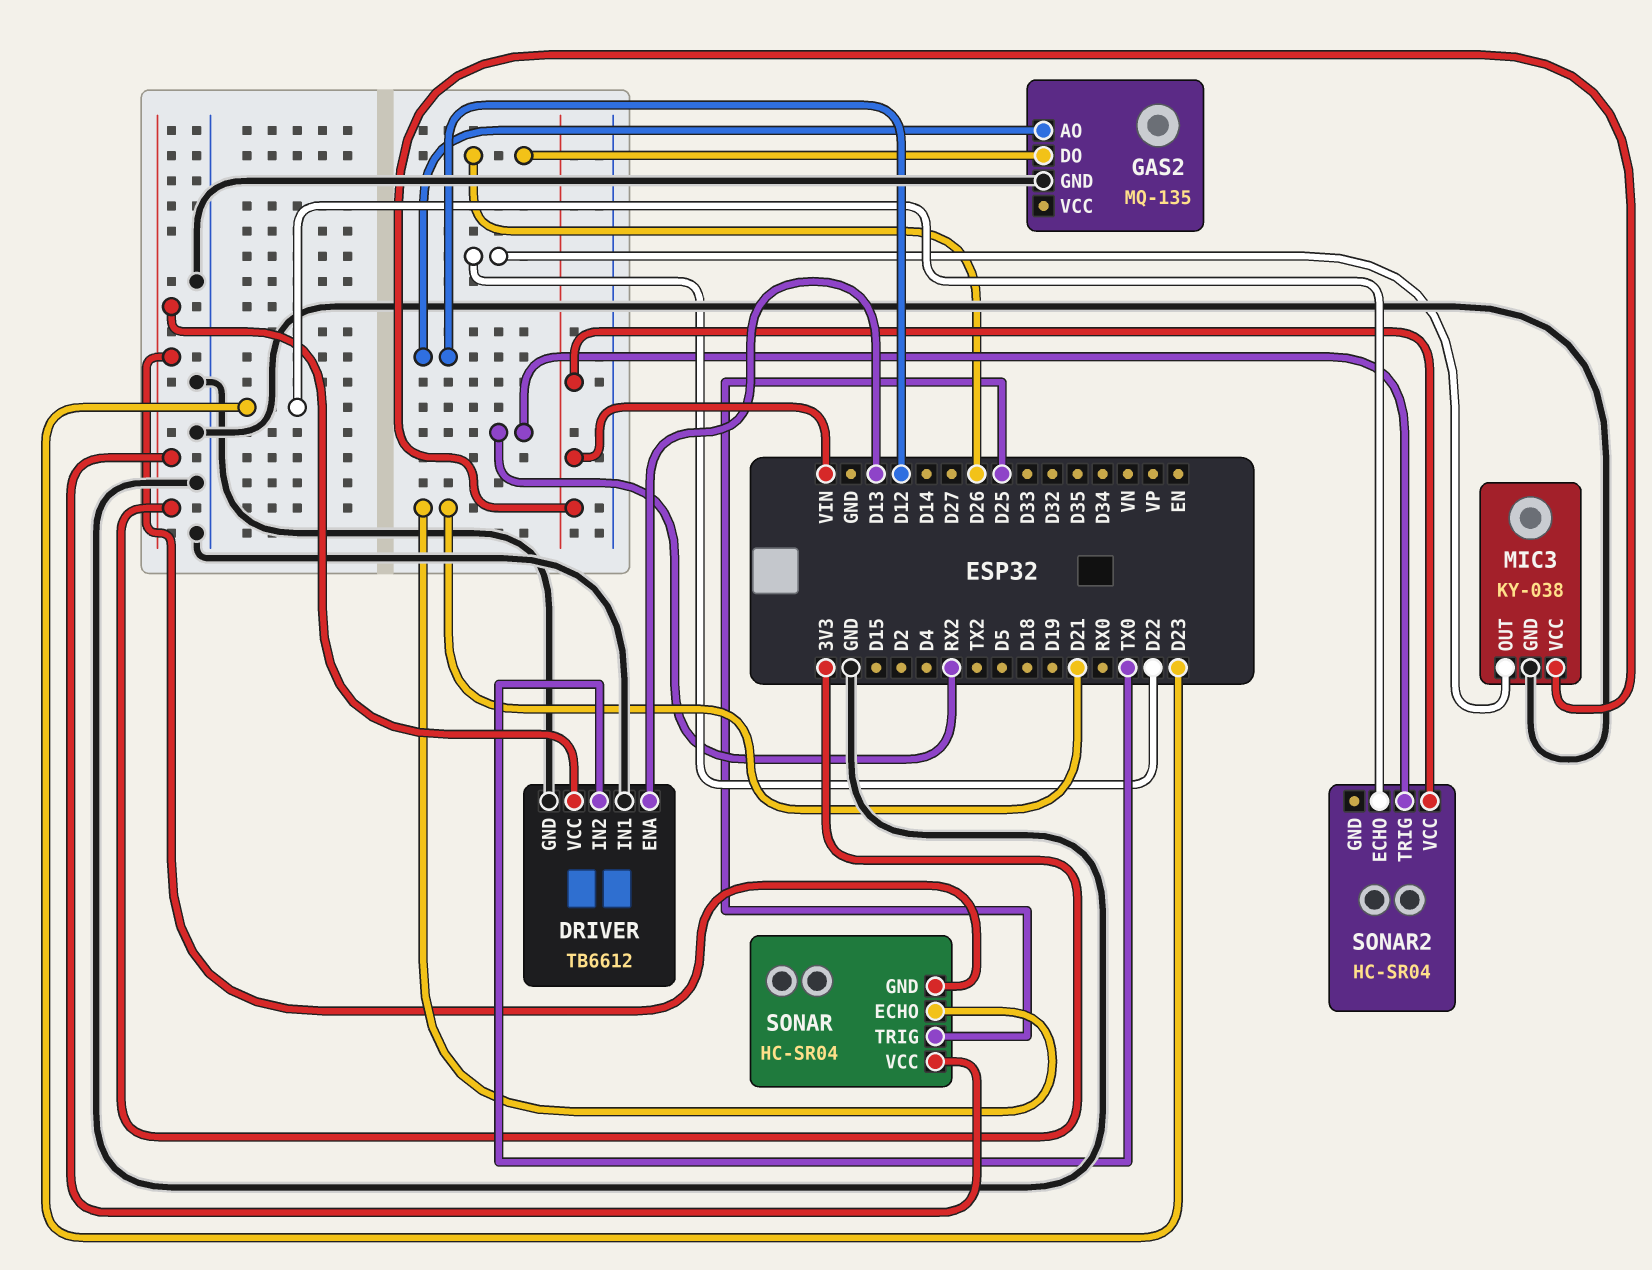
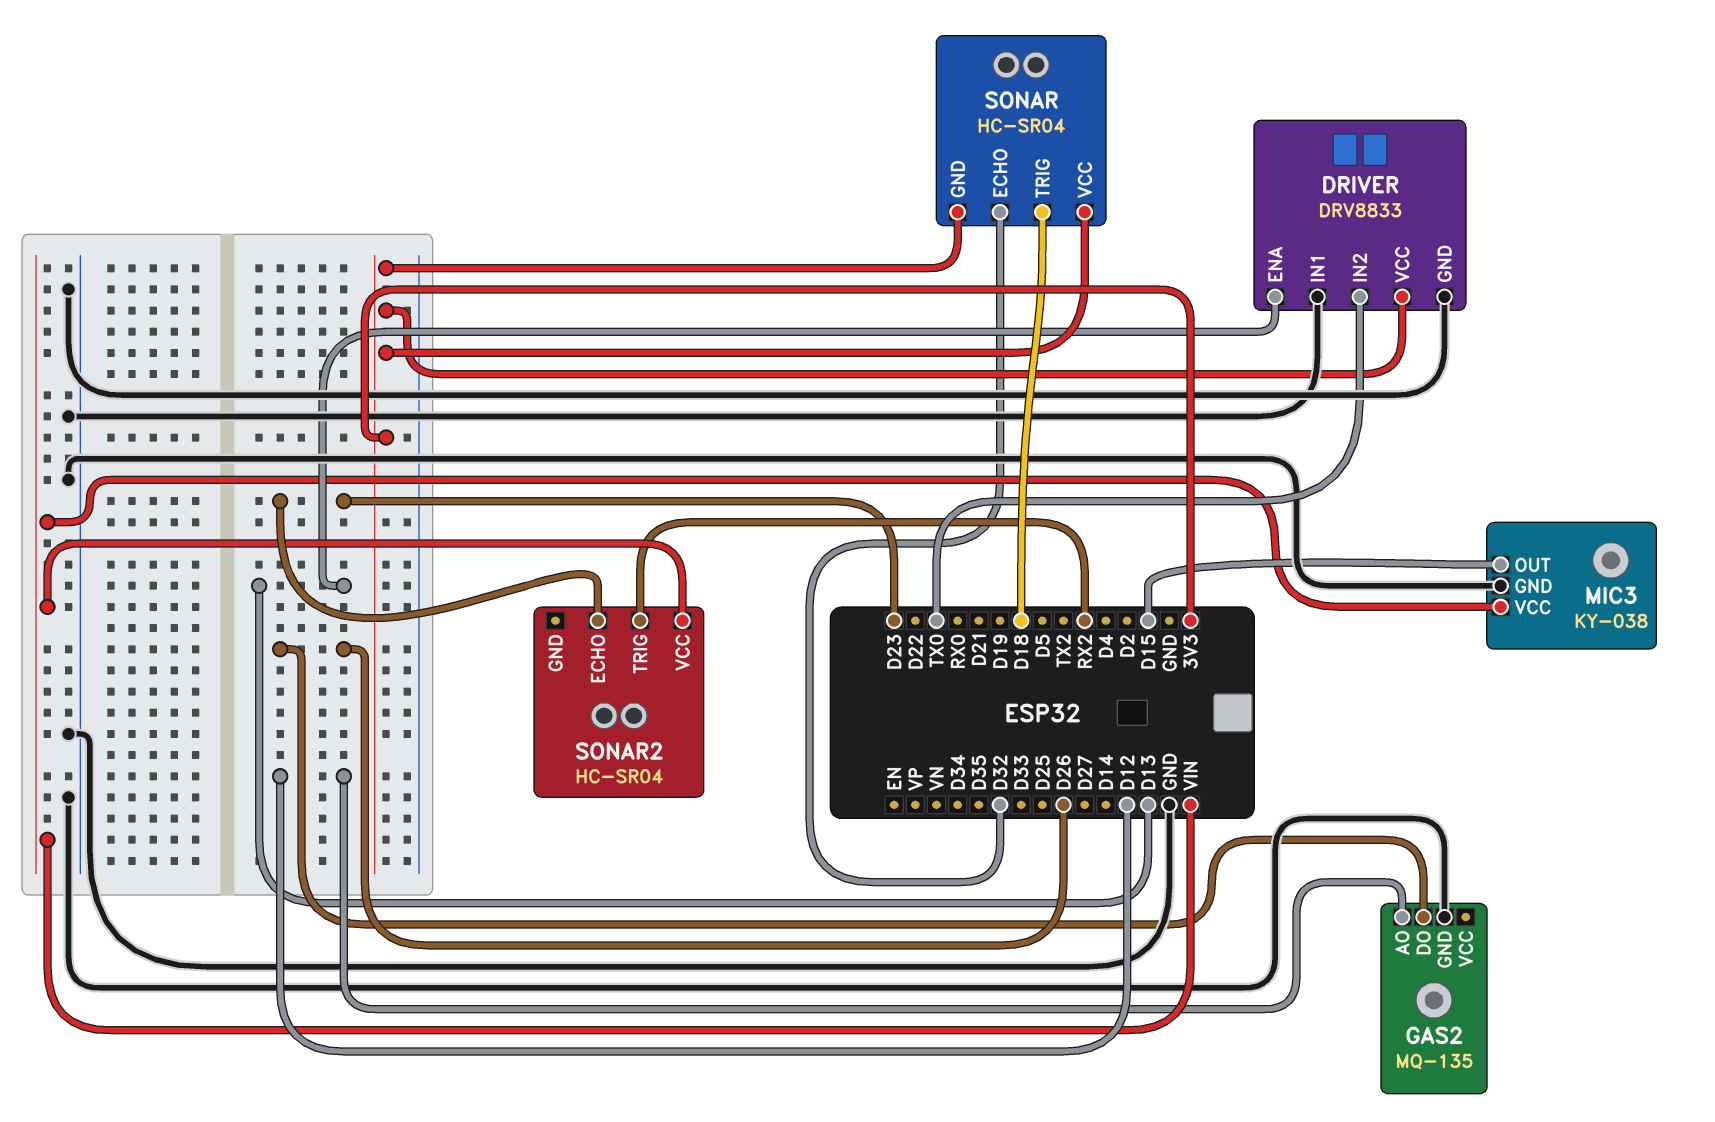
DRIVER: TB6612 -> DRV8833
MIC3 pin OUT: D22 -> D15
SONAR pin ECHO: D21 -> D32
SONAR pin TRIG: D25 -> D18

